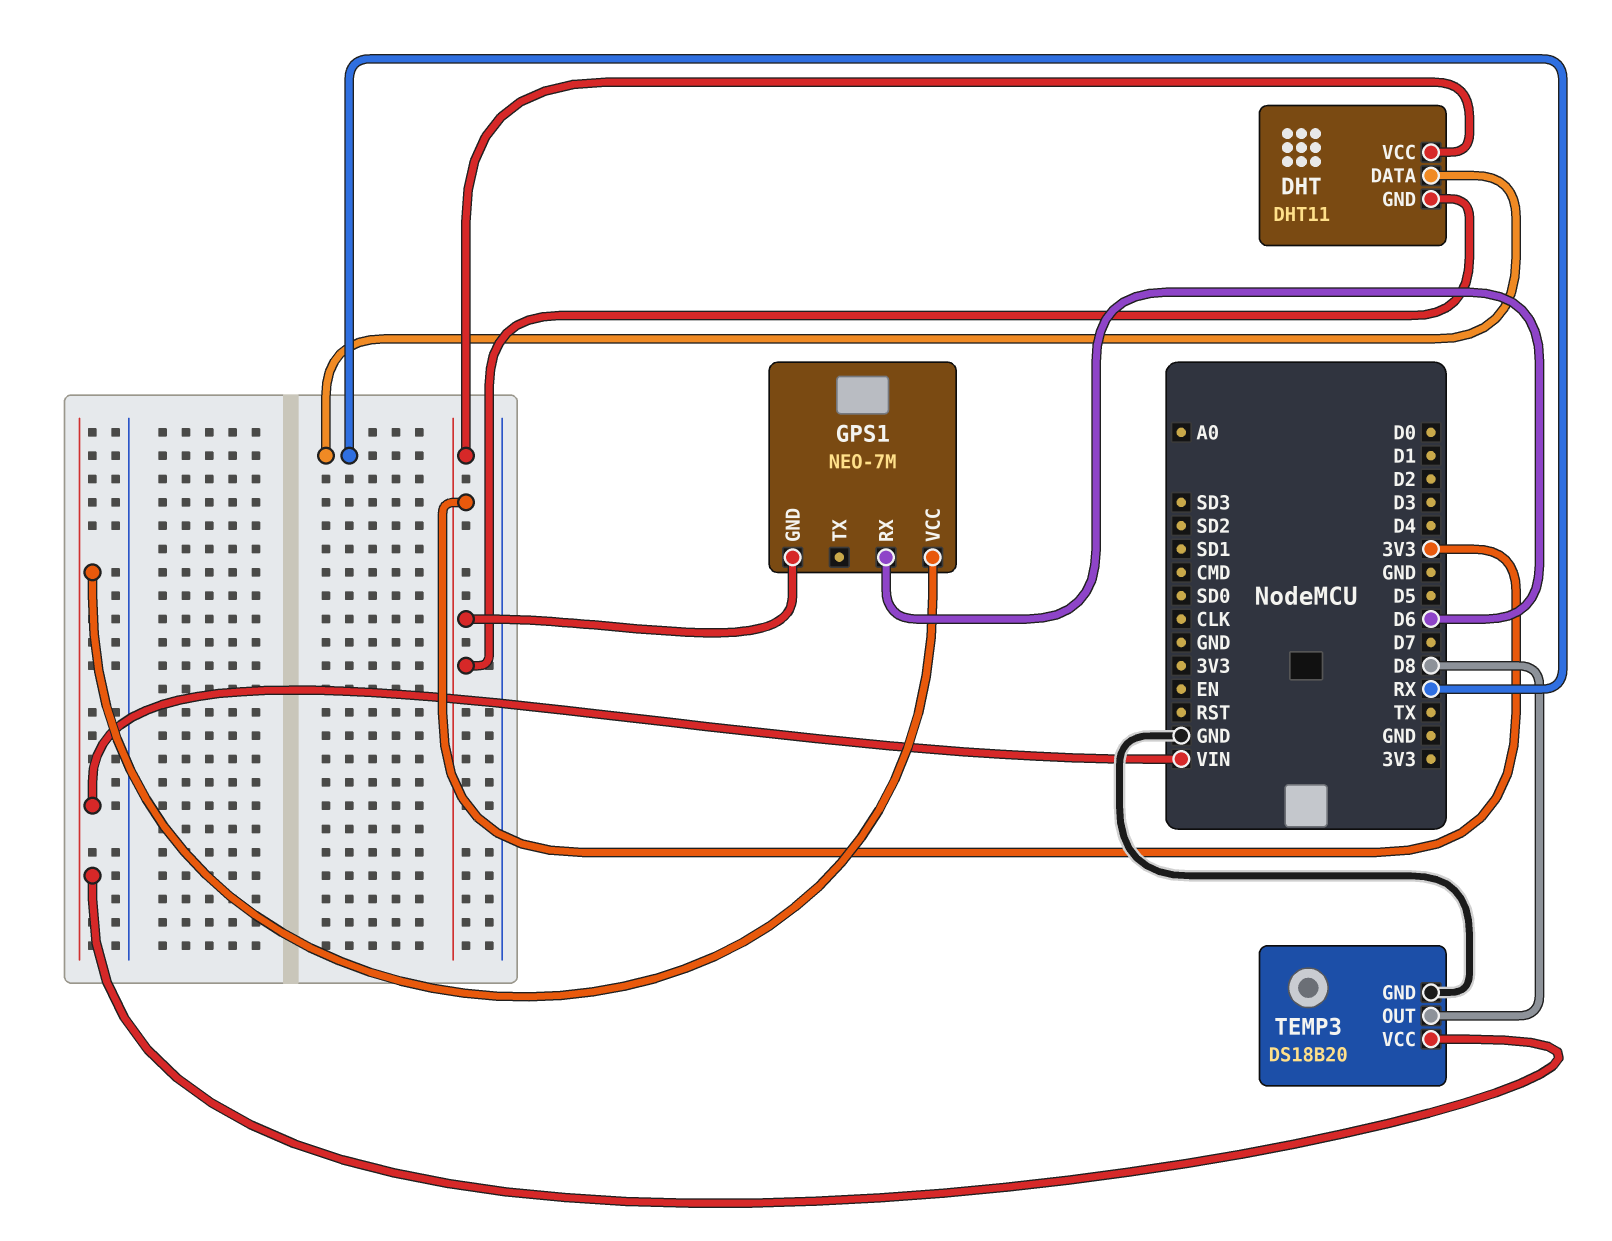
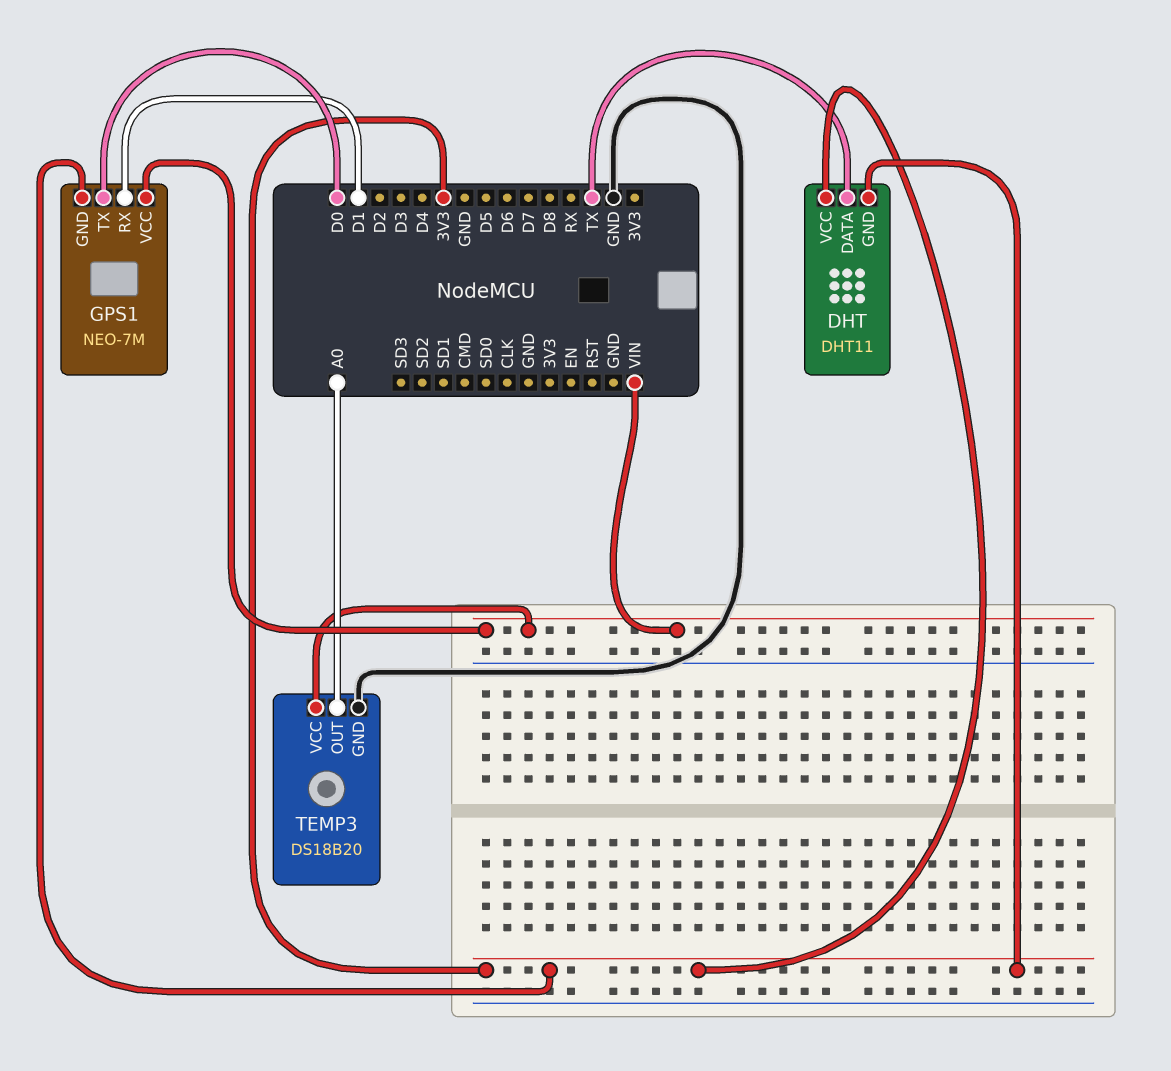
DHT pin DATA: RX -> TX
GPS1 pin RX: D6 -> D1
GPS1 pin TX: none -> D0
TEMP3 pin OUT: D8 -> A0

